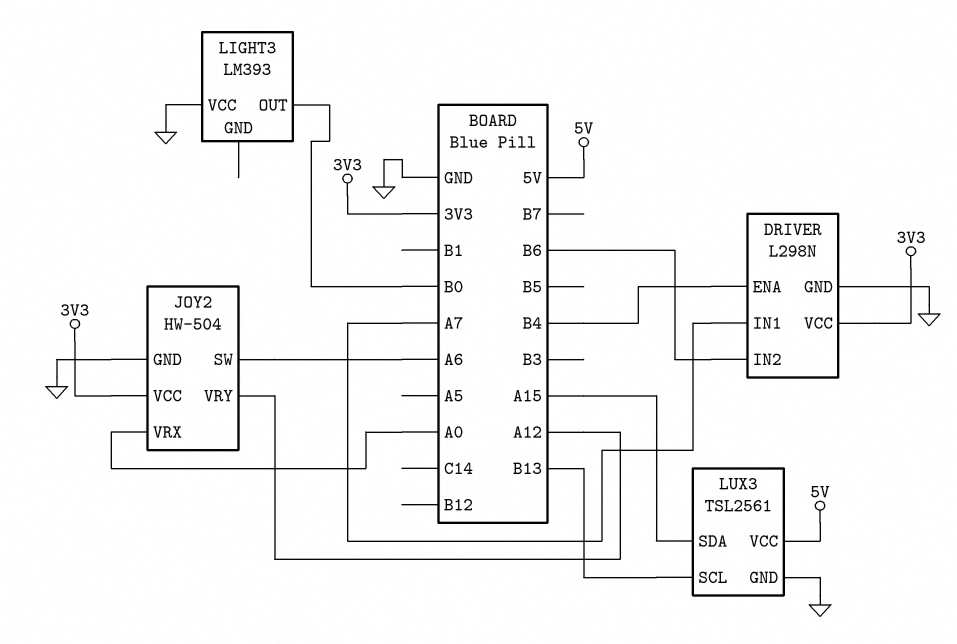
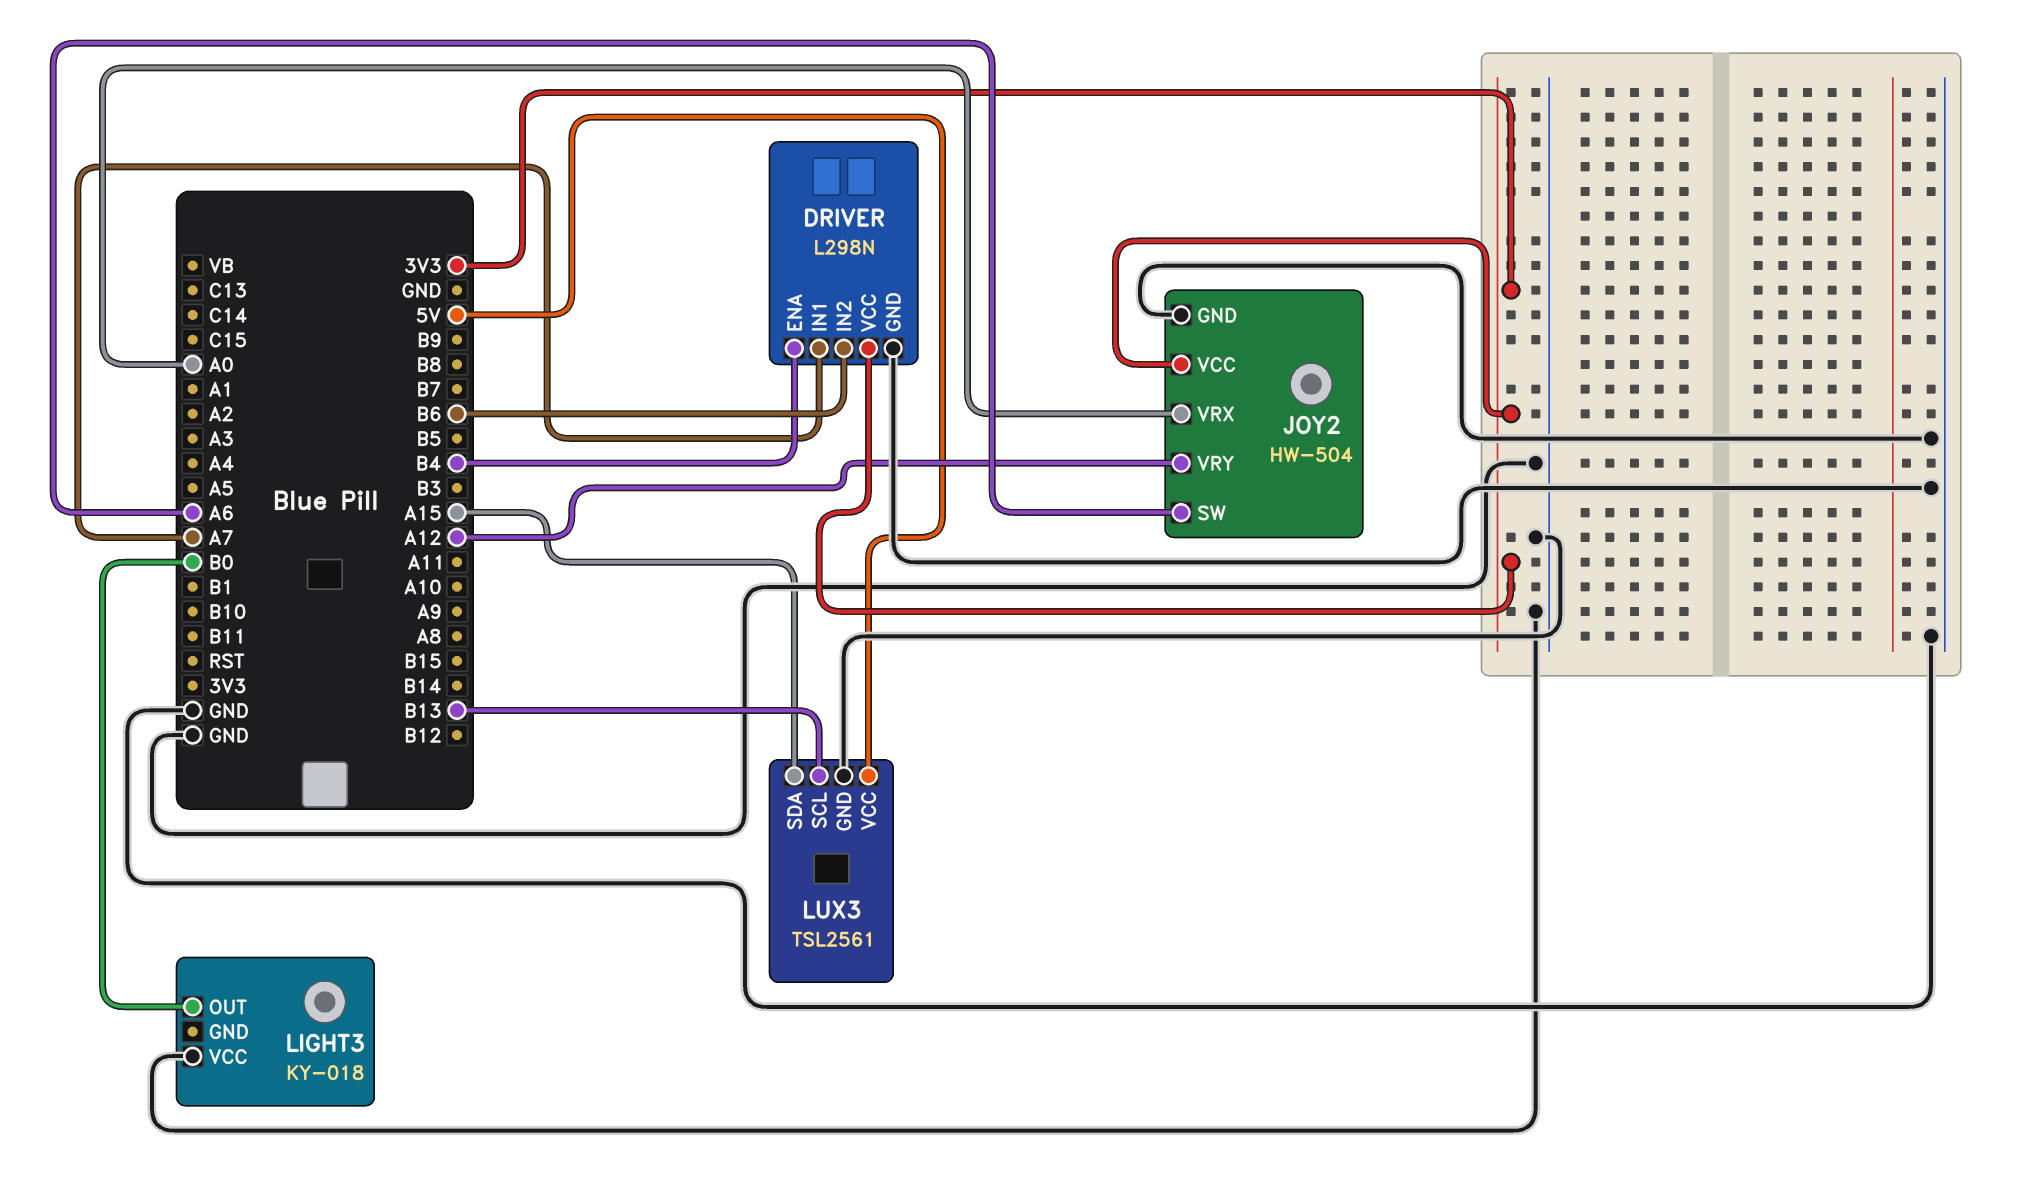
LIGHT3: LM393 -> KY-018

